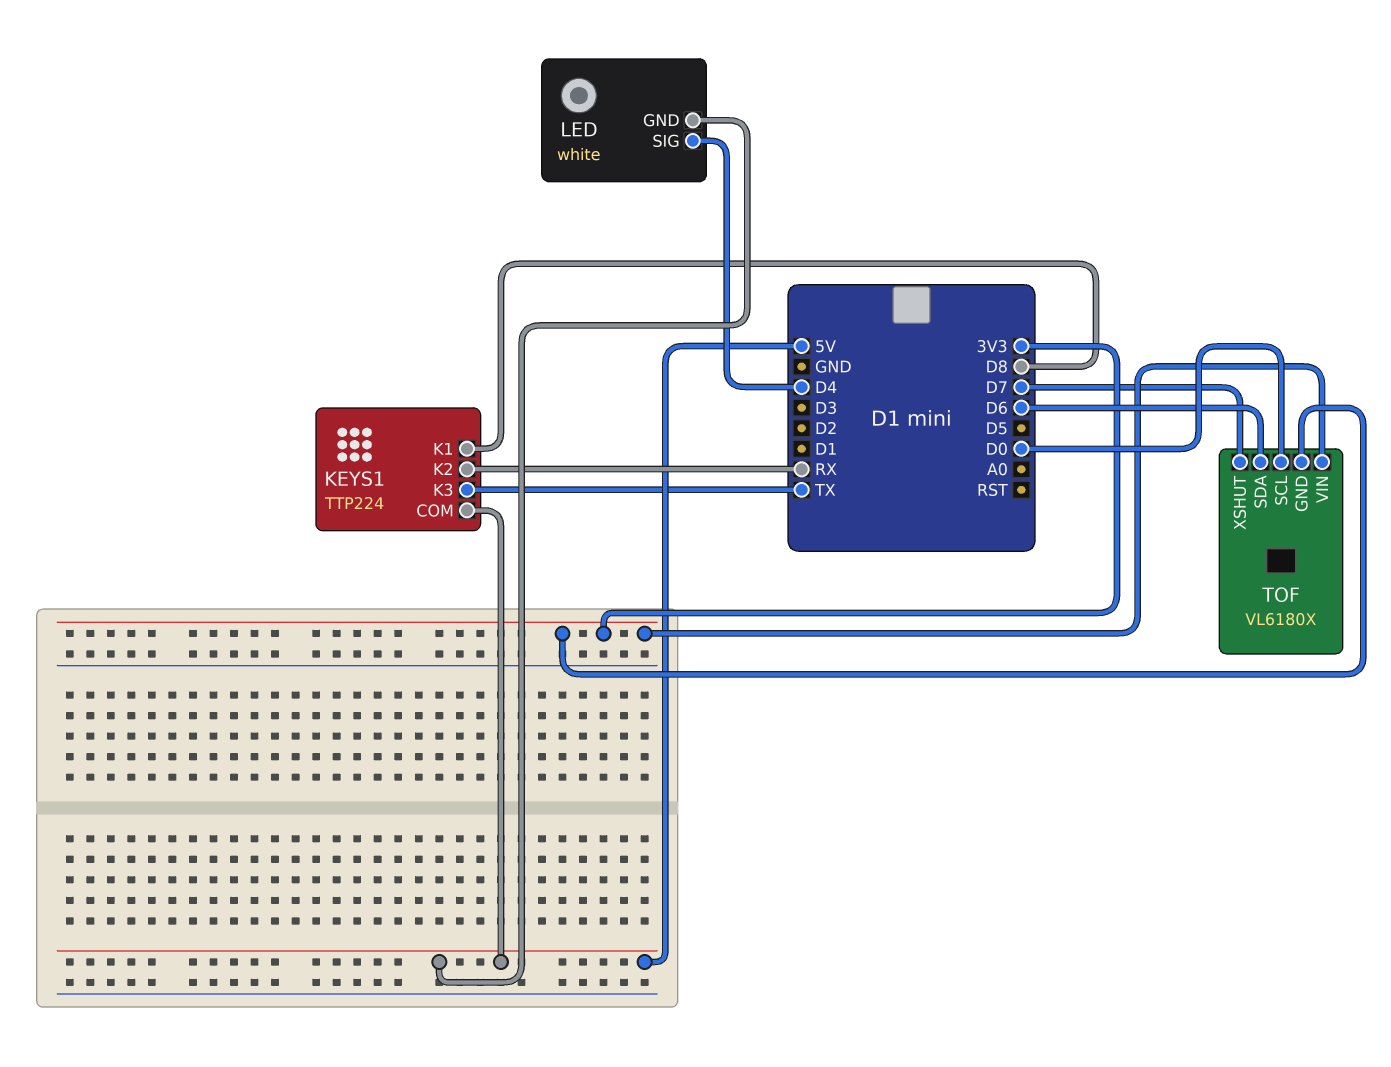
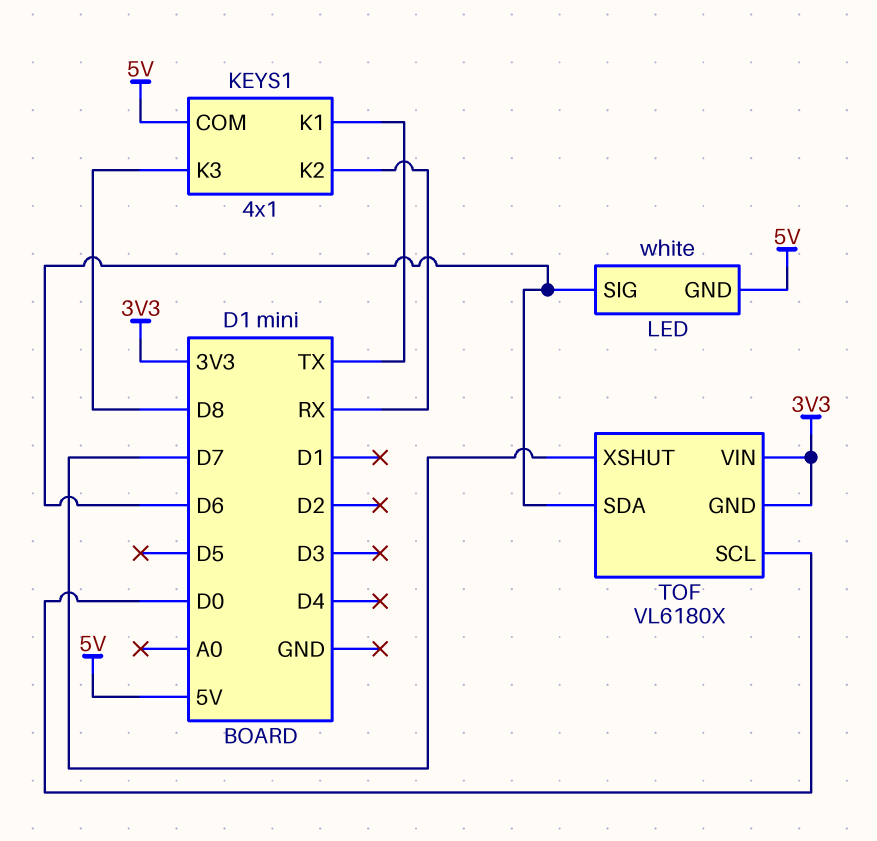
KEYS1: TTP224 -> 4x1
KEYS1 pin K1: D8 -> TX
KEYS1 pin K3: TX -> D8
LED pin SIG: D4 -> D6

